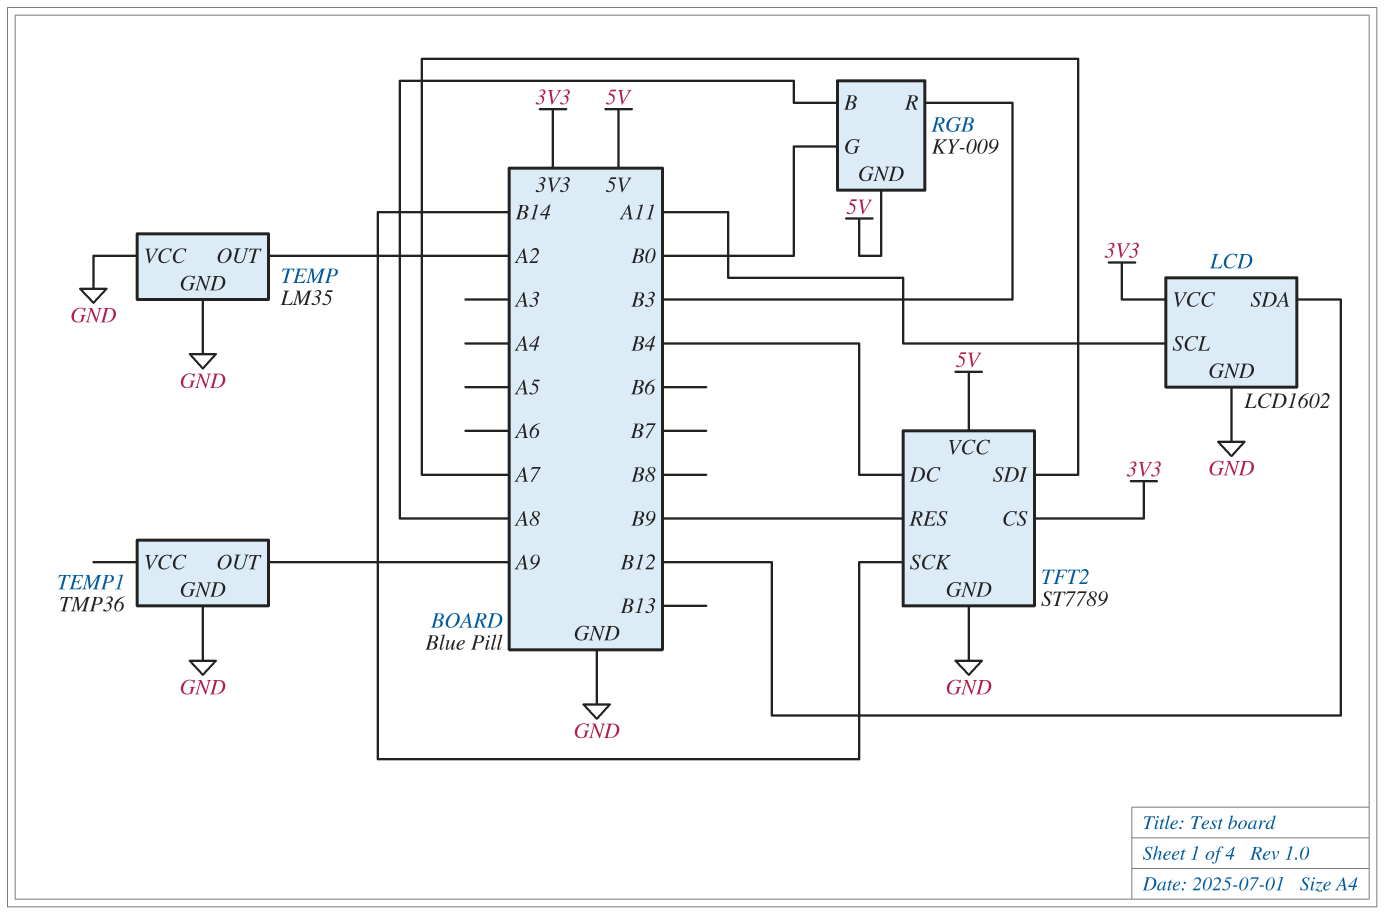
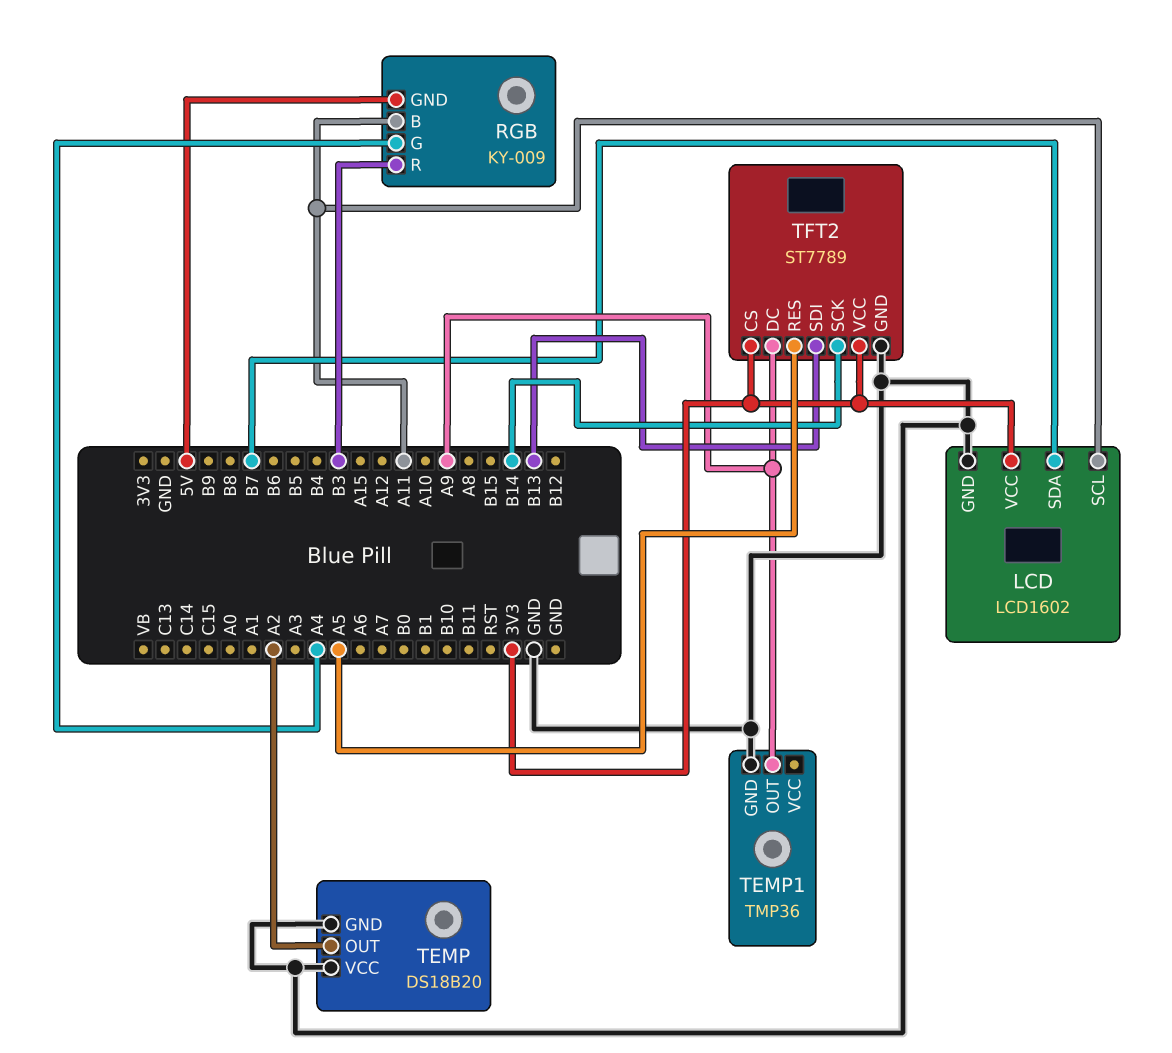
LCD pin SDA: B12 -> B7
RGB pin B: A8 -> A11
RGB pin G: B0 -> A4
TEMP: LM35 -> DS18B20
TFT2 pin DC: B4 -> A9
TFT2 pin RES: B9 -> A5
TFT2 pin SDI: A7 -> B13
TFT2 pin VCC: 5V -> 3V3

